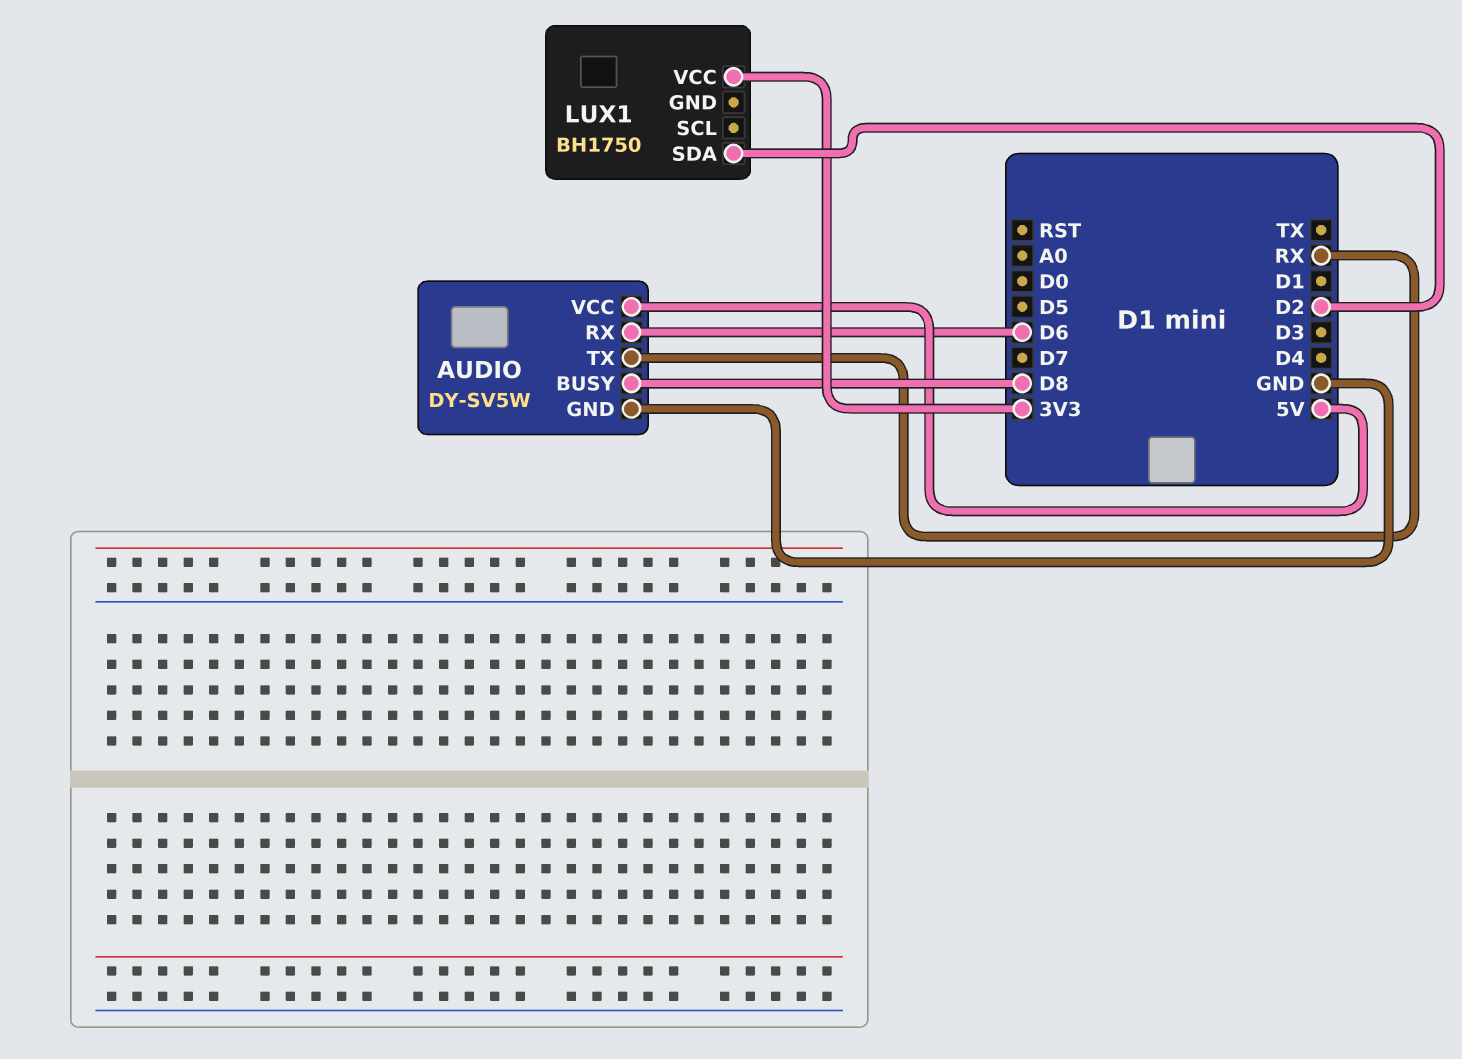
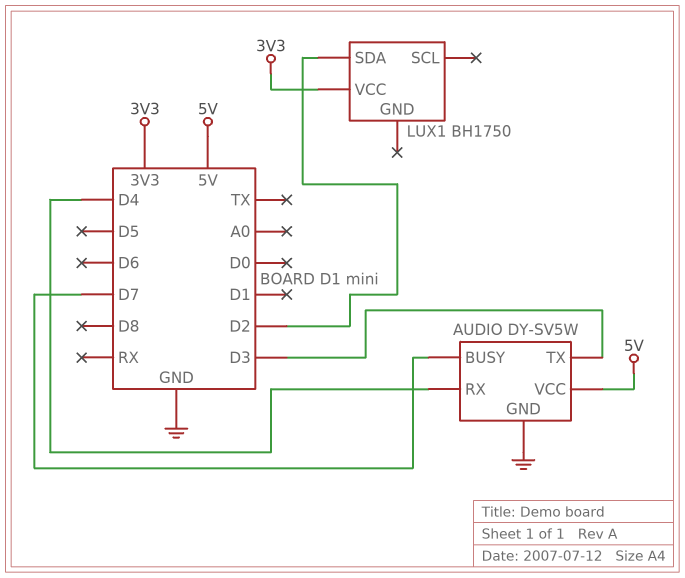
AUDIO pin BUSY: D8 -> D7
AUDIO pin RX: D6 -> D4
AUDIO pin TX: RX -> D3

